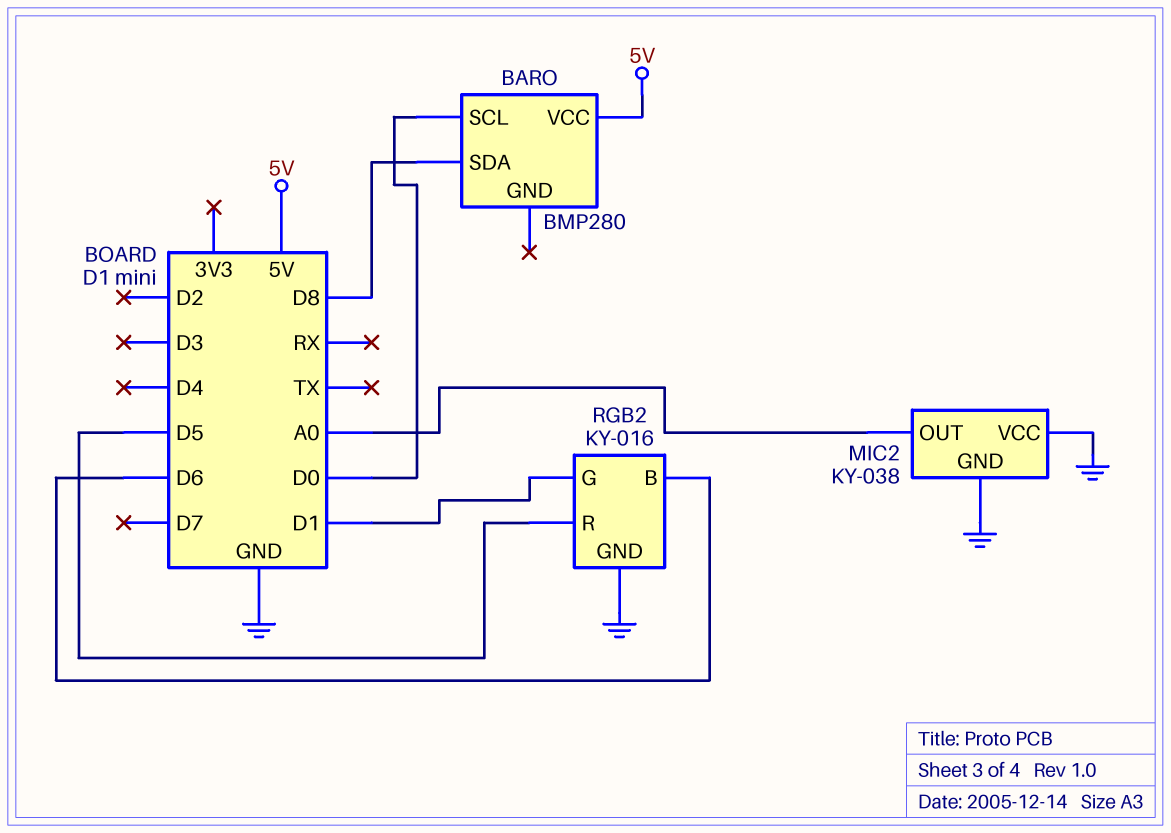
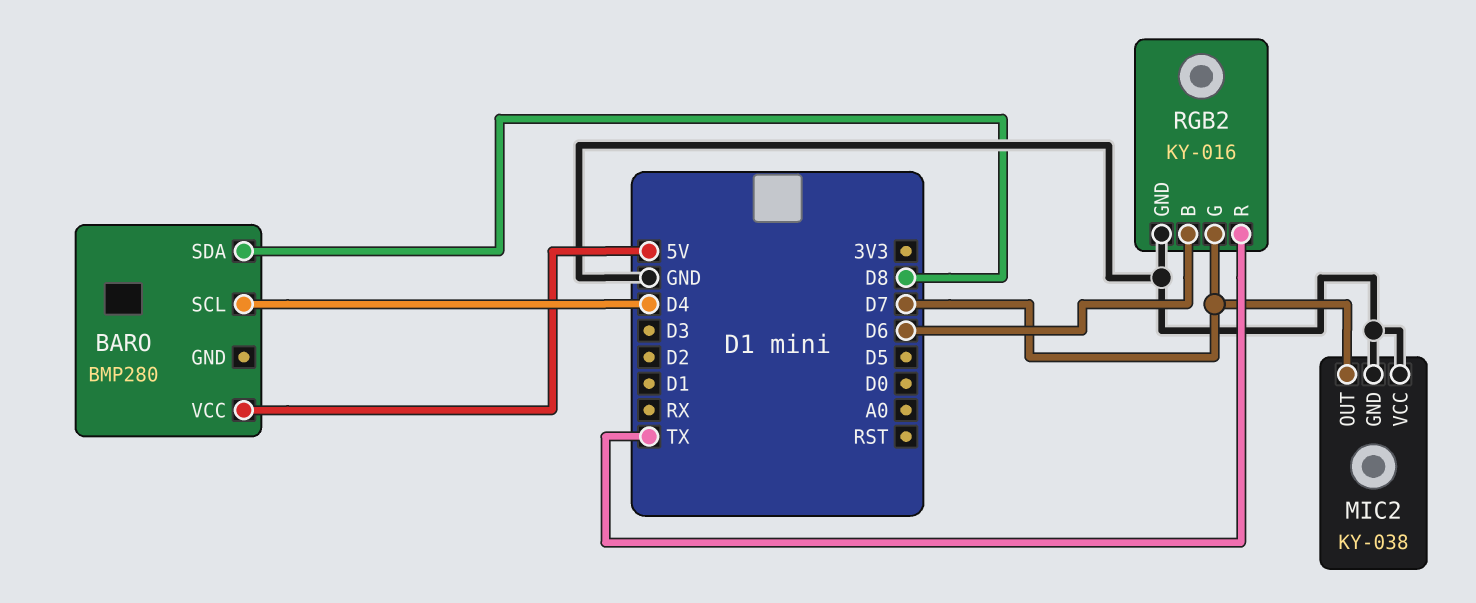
BARO pin SCL: D0 -> D4
MIC2 pin OUT: A0 -> D7
RGB2 pin G: D1 -> D7
RGB2 pin R: D5 -> TX

